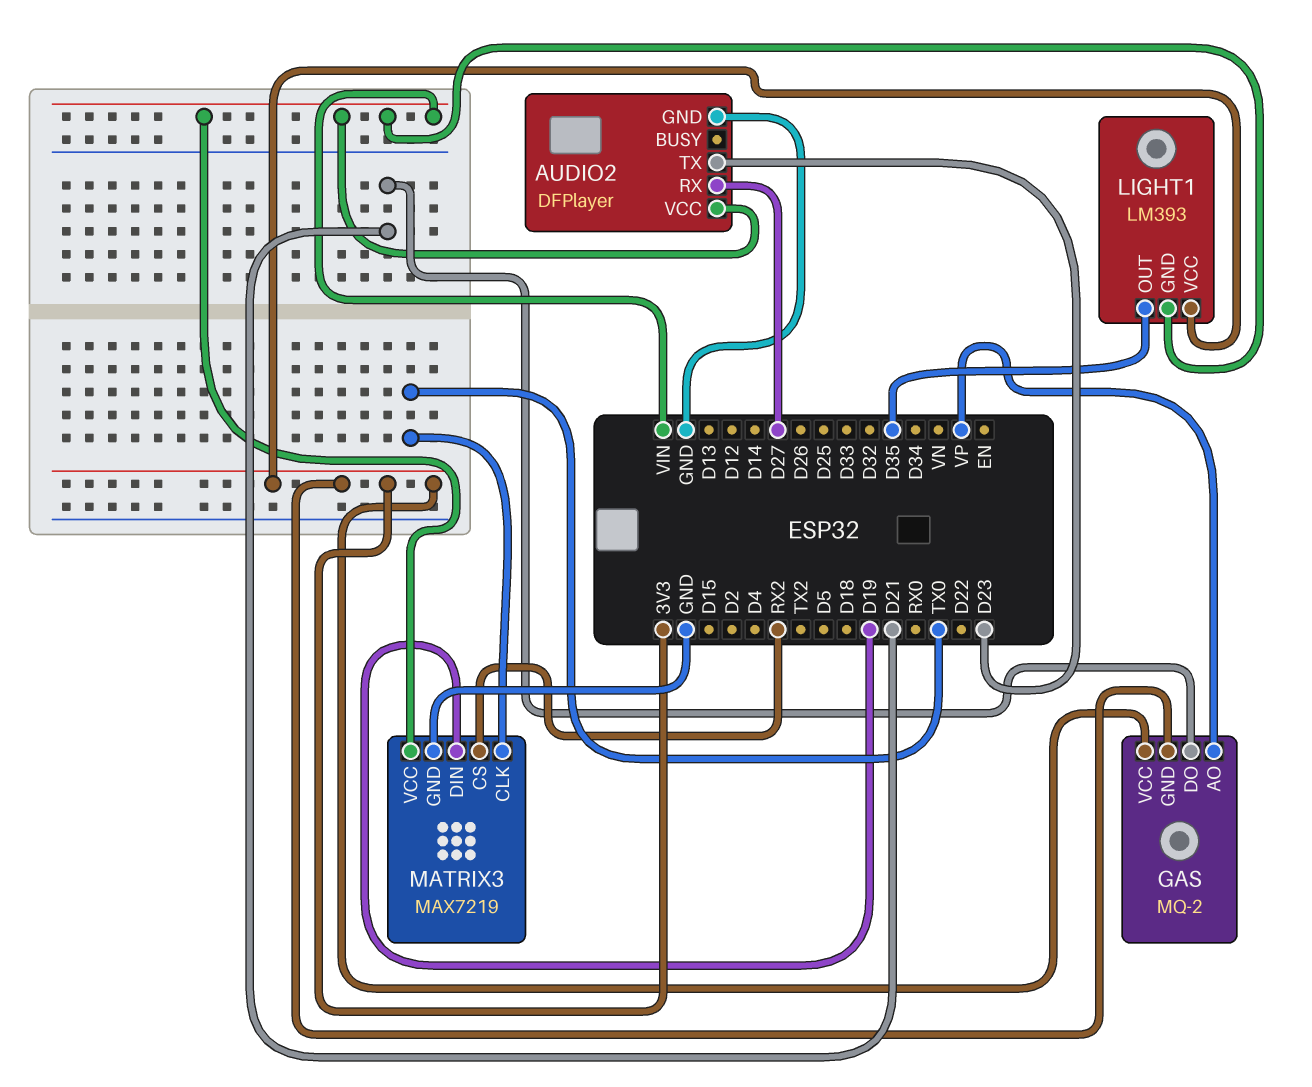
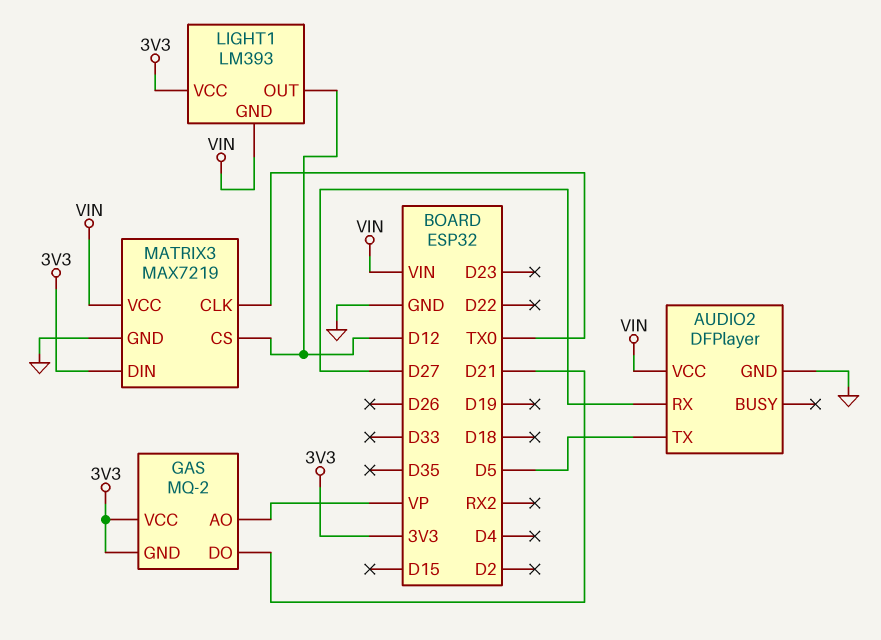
AUDIO2 pin TX: D23 -> D5
LIGHT1 pin OUT: D35 -> D12
MATRIX3 pin CS: RX2 -> D12
MATRIX3 pin DIN: D19 -> 3V3

